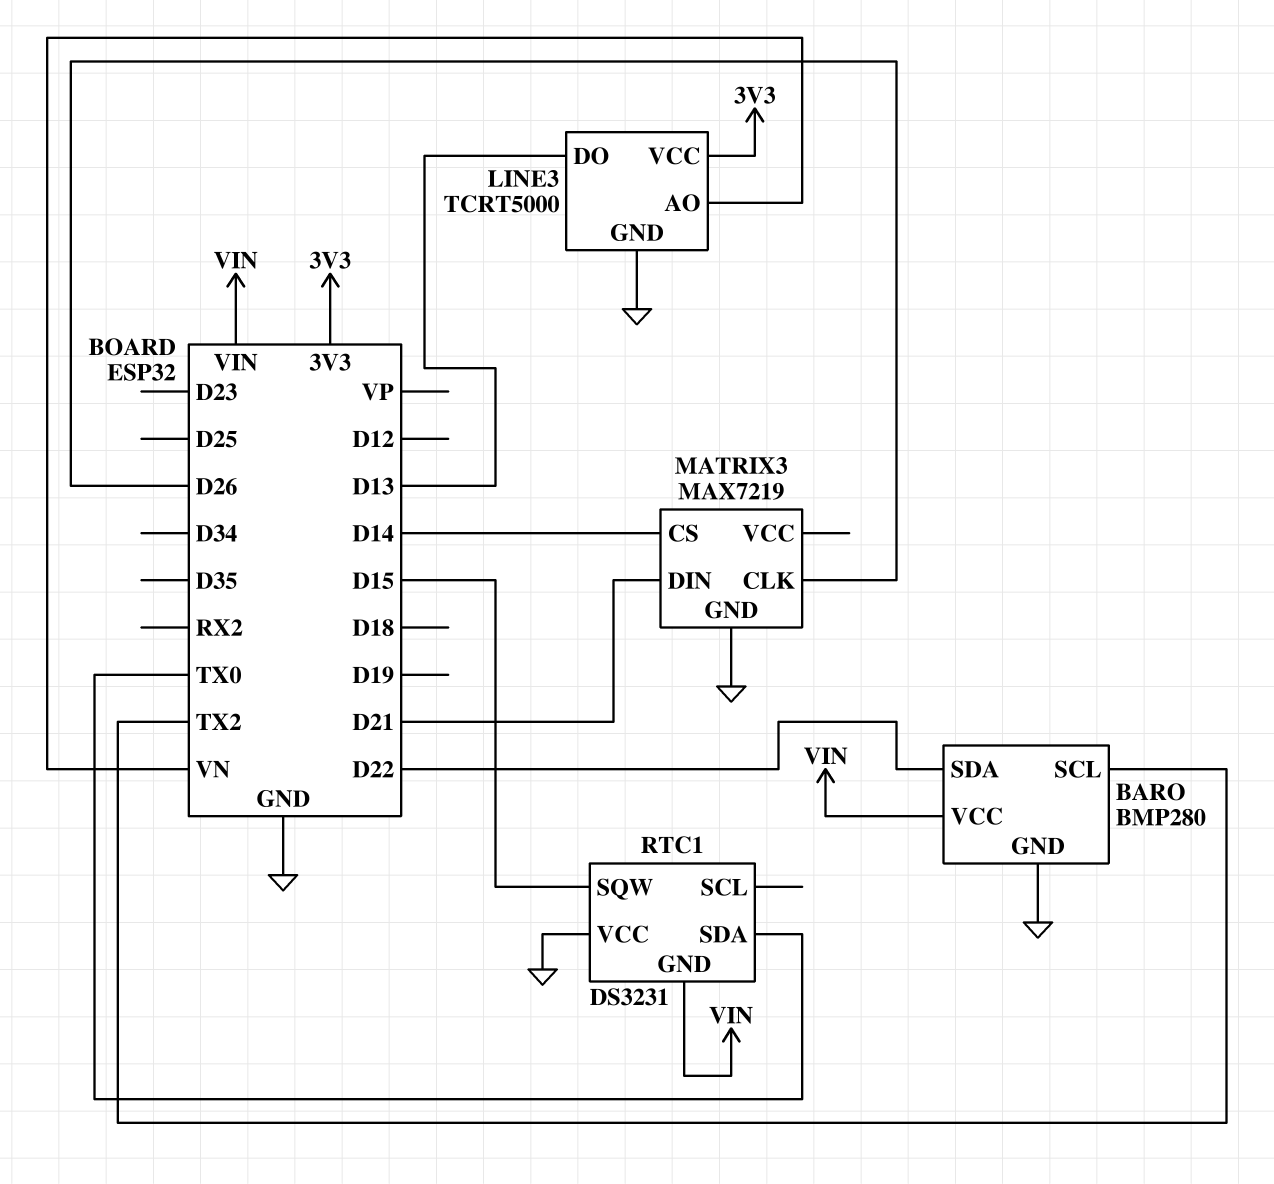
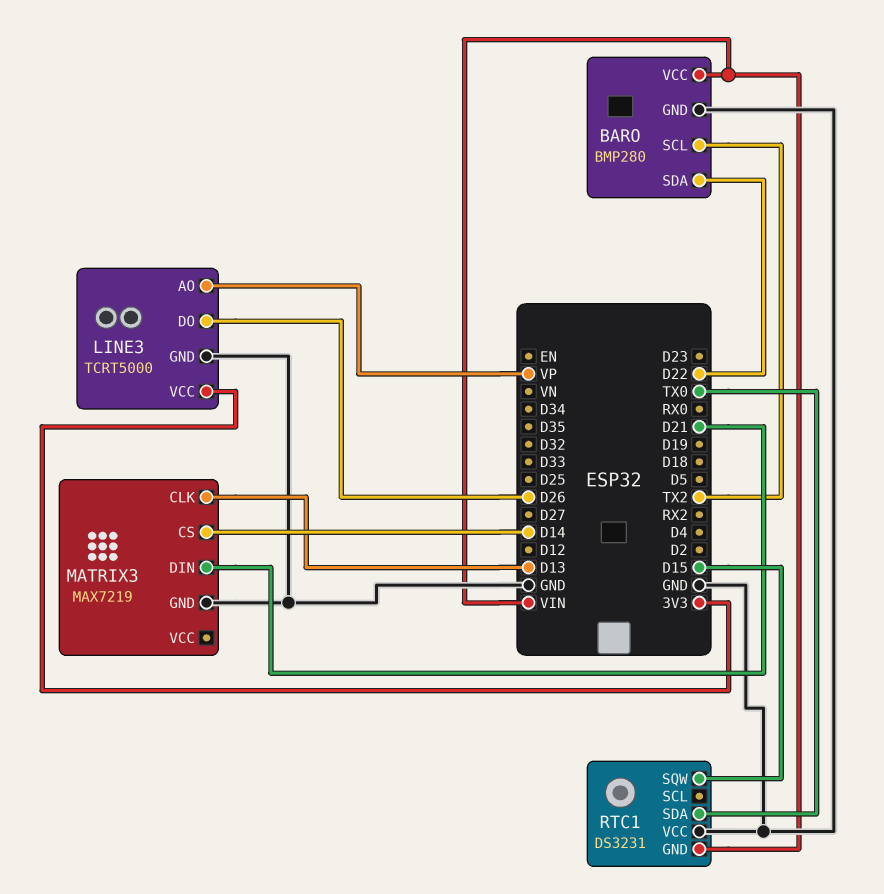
LINE3 pin AO: VN -> VP
LINE3 pin DO: D13 -> D26
MATRIX3 pin CLK: D26 -> D13

